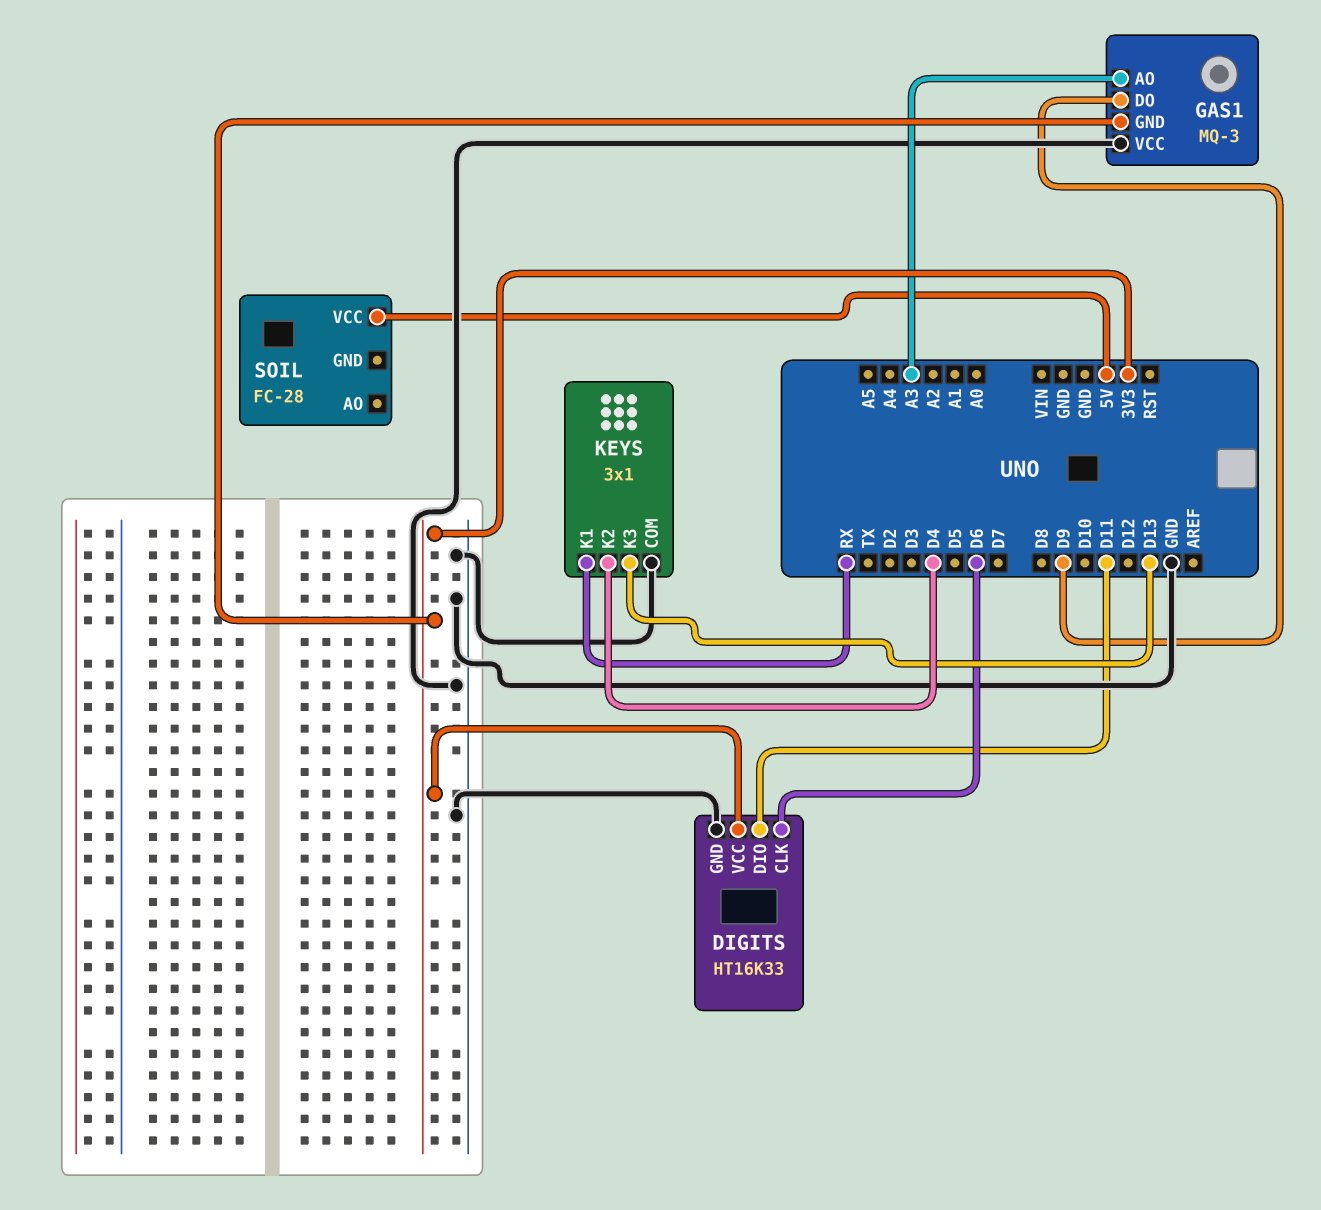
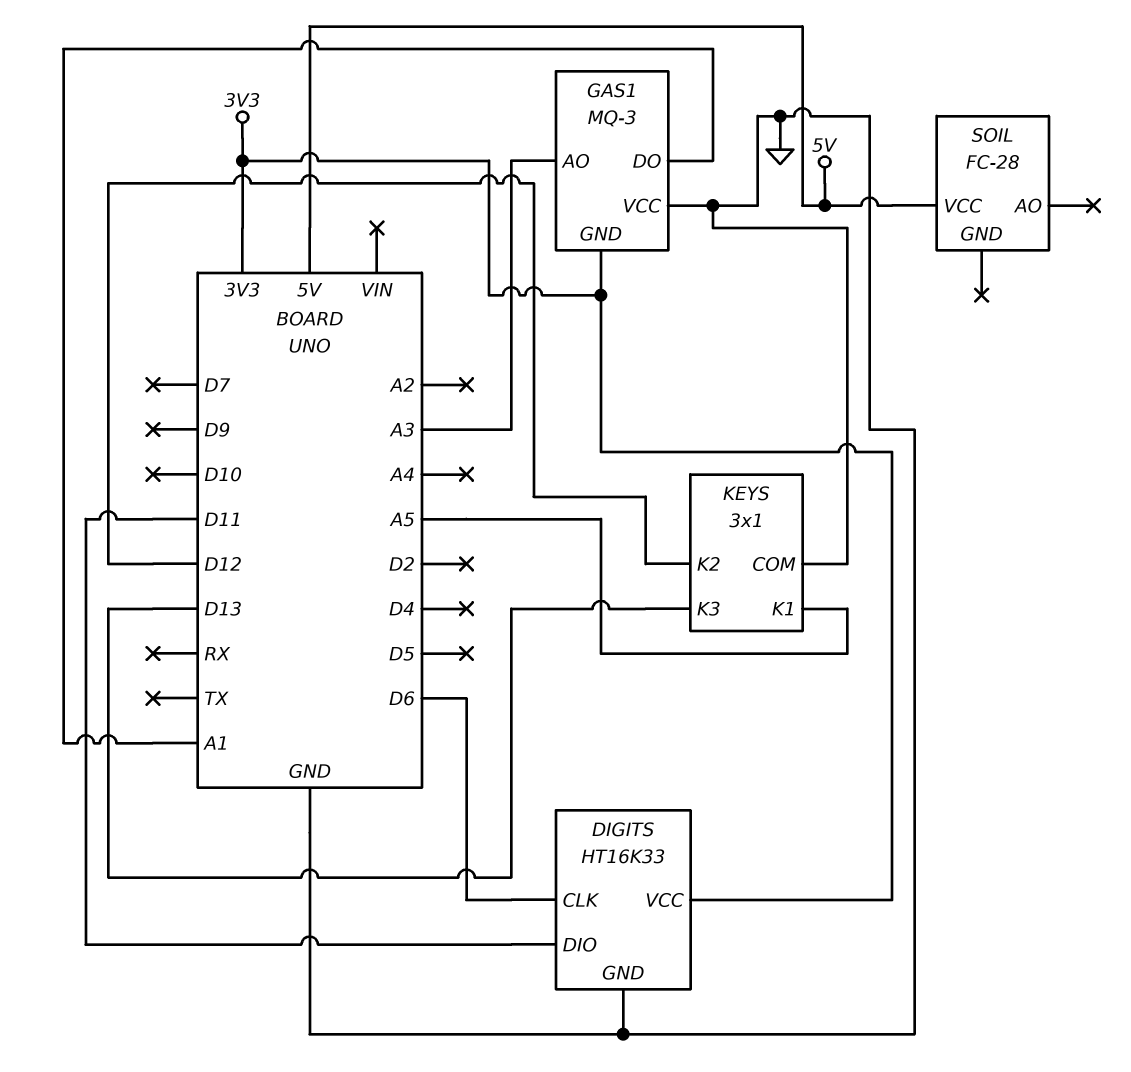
GAS1 pin DO: D9 -> A1
KEYS pin K1: RX -> A5
KEYS pin K2: D4 -> D12

